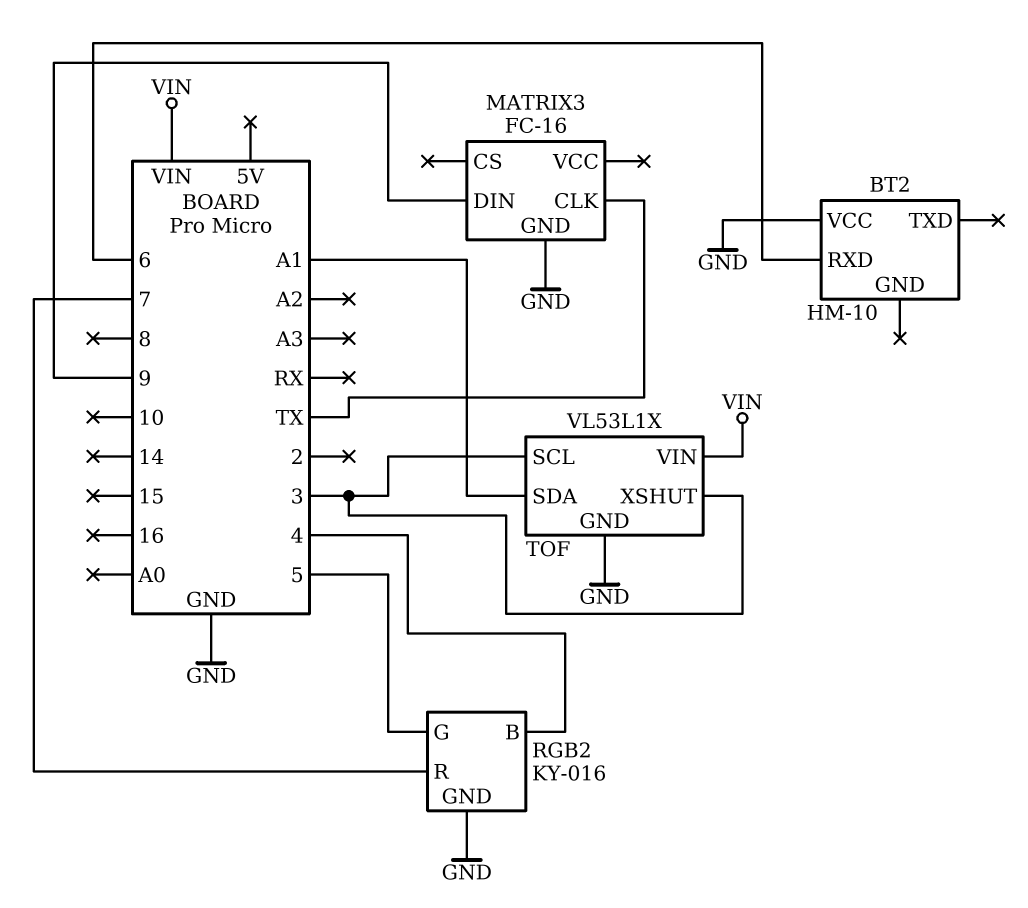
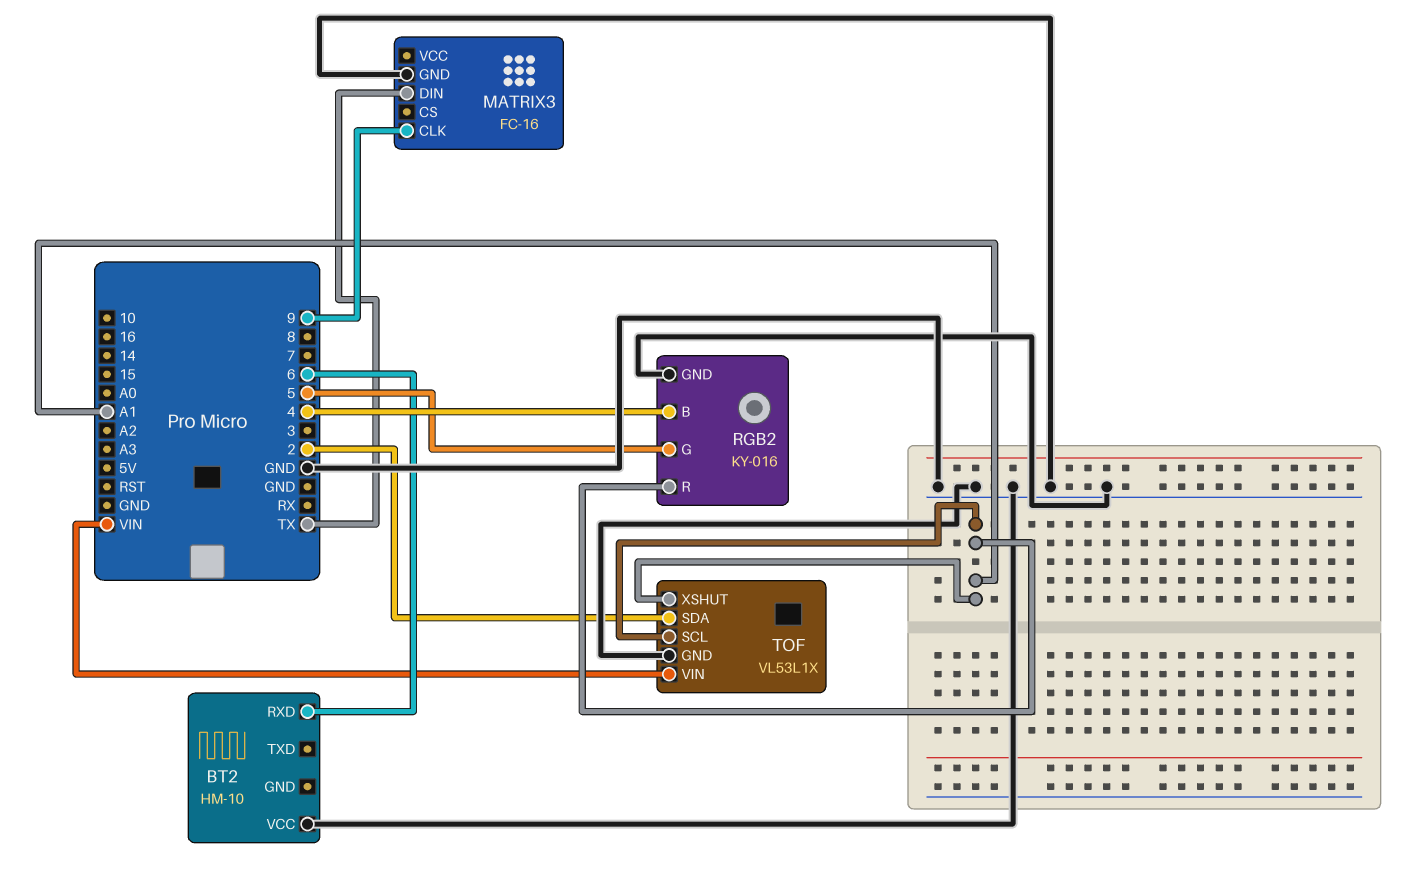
MATRIX3 pin CLK: TX -> 9
MATRIX3 pin DIN: 9 -> TX
RGB2 pin R: 7 -> A1
TOF pin SCL: 3 -> A1
TOF pin SDA: A1 -> 2
TOF pin XSHUT: 3 -> A1

